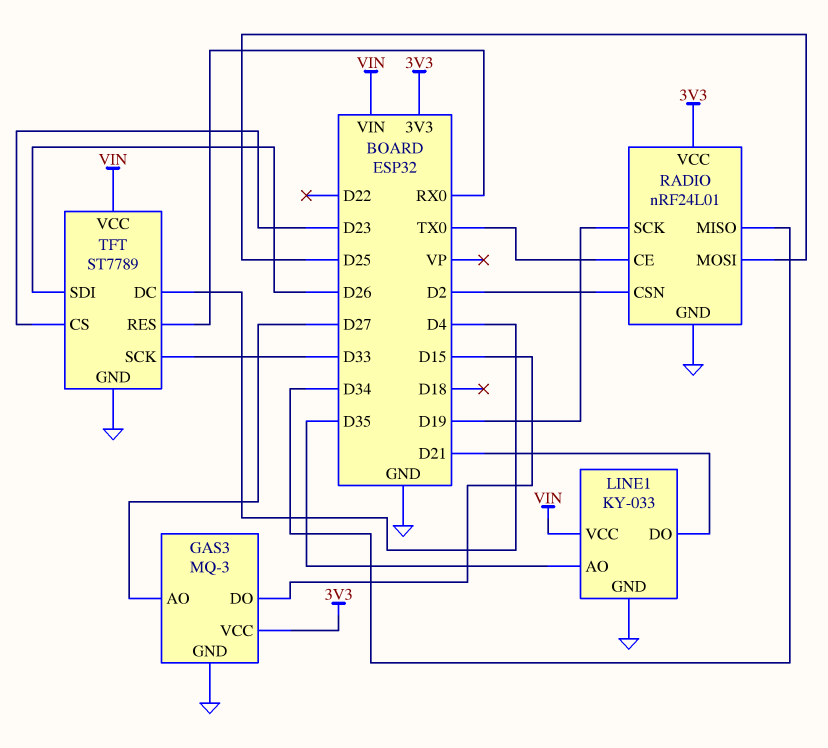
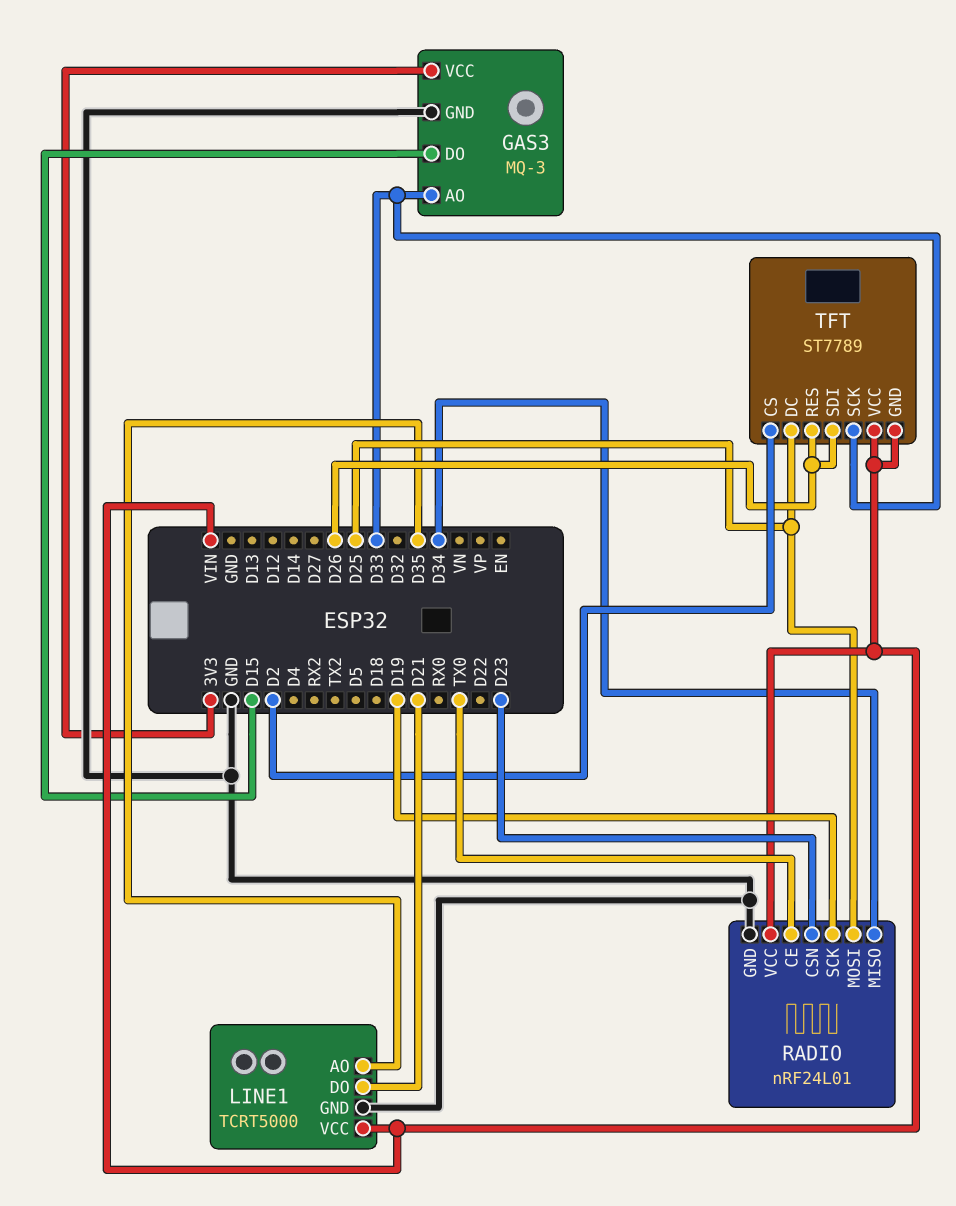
GAS3 pin AO: D27 -> D33
LINE1: KY-033 -> TCRT5000
RADIO pin CSN: D2 -> D23
RADIO pin VCC: 3V3 -> VIN
TFT pin CS: D23 -> D2
TFT pin DC: D4 -> D25
TFT pin GND: GND -> VIN
TFT pin RES: RX0 -> D26

